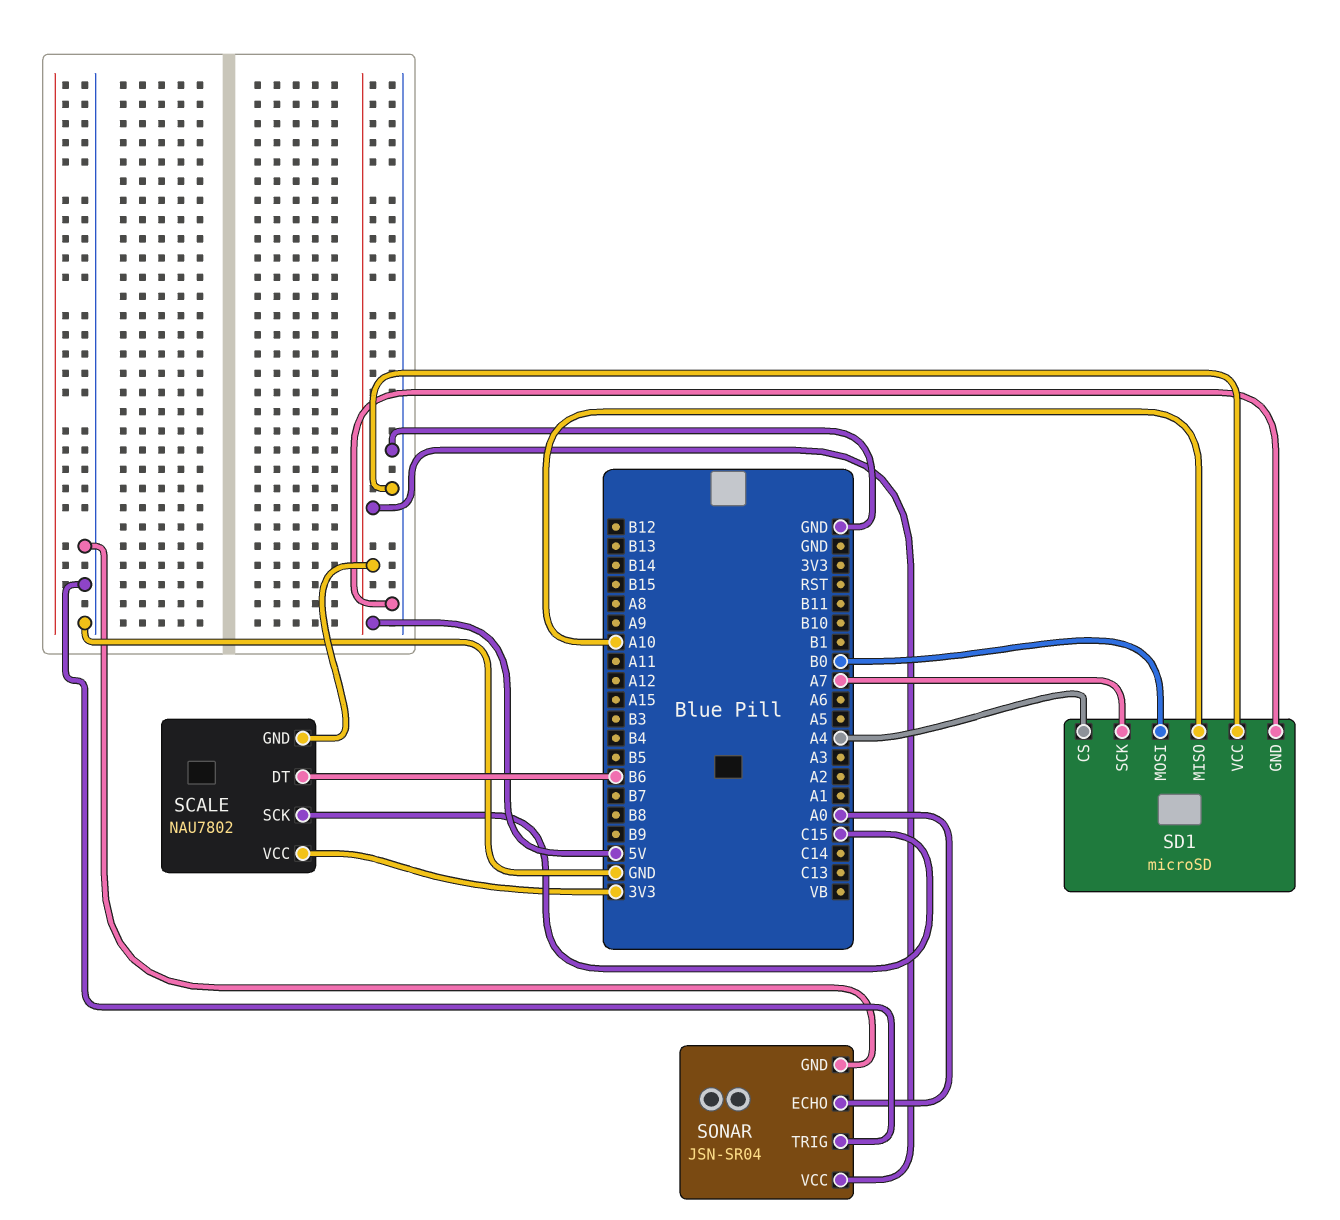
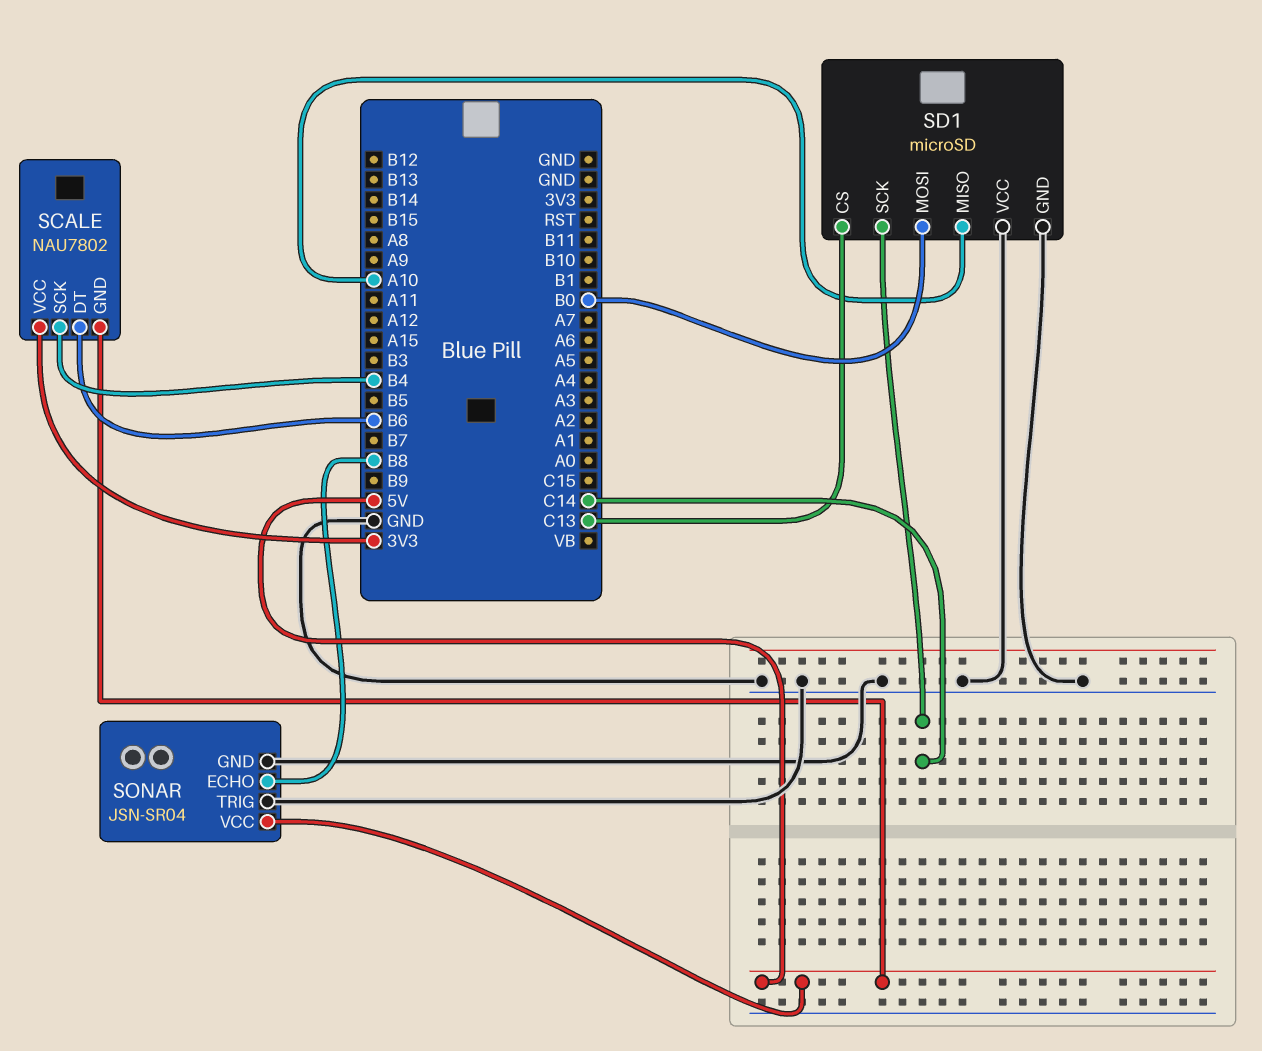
SCALE pin SCK: C15 -> B4
SD1 pin CS: A4 -> C13
SD1 pin SCK: A7 -> C14
SONAR pin ECHO: A0 -> B8

